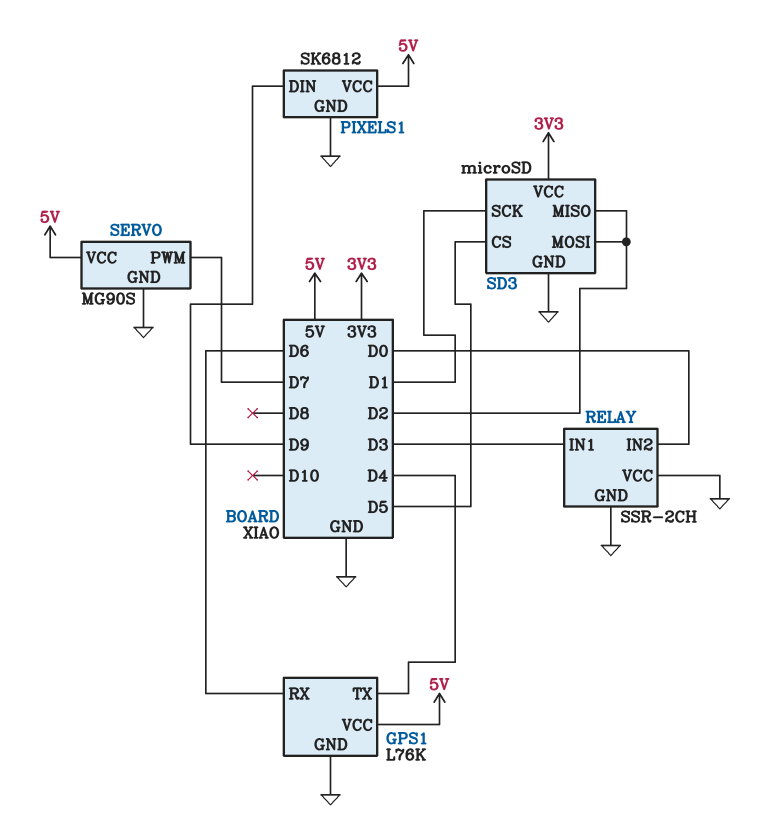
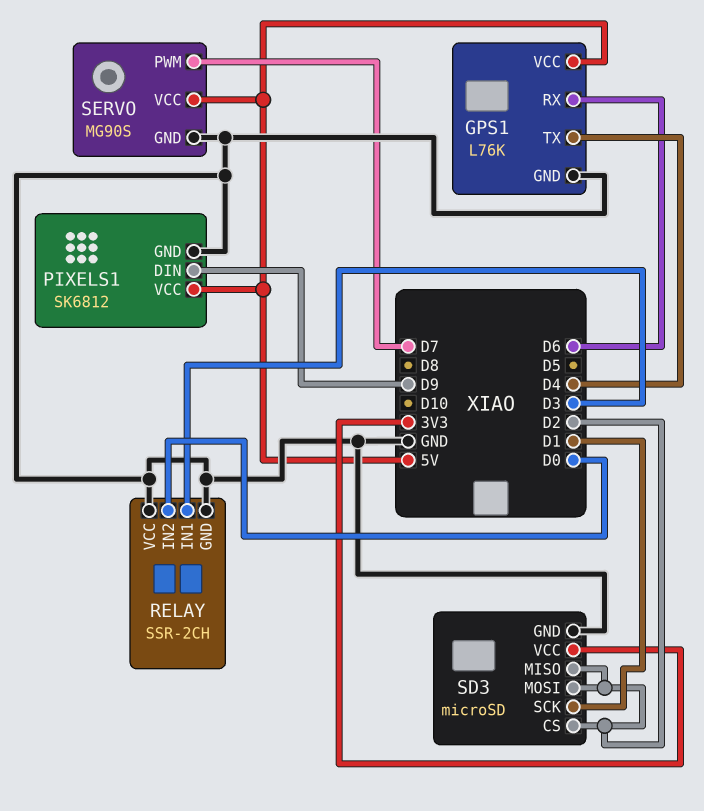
SD3 pin CS: D5 -> D2

